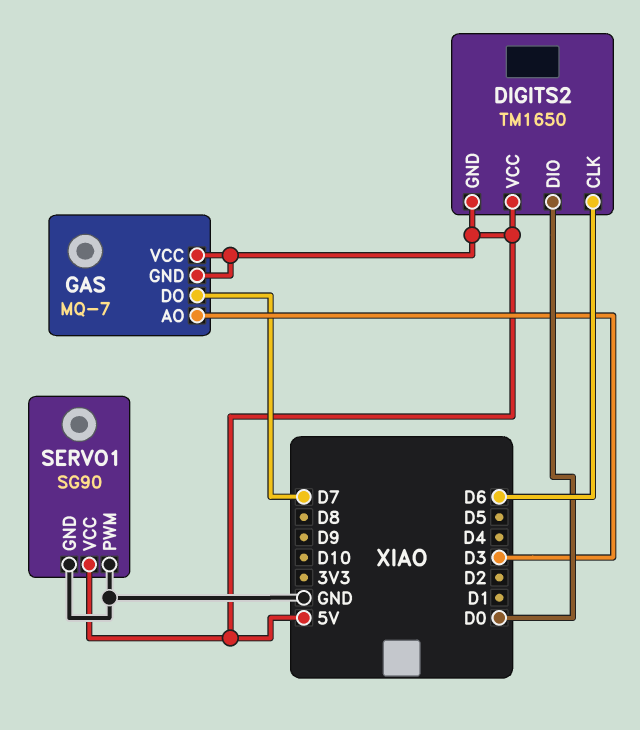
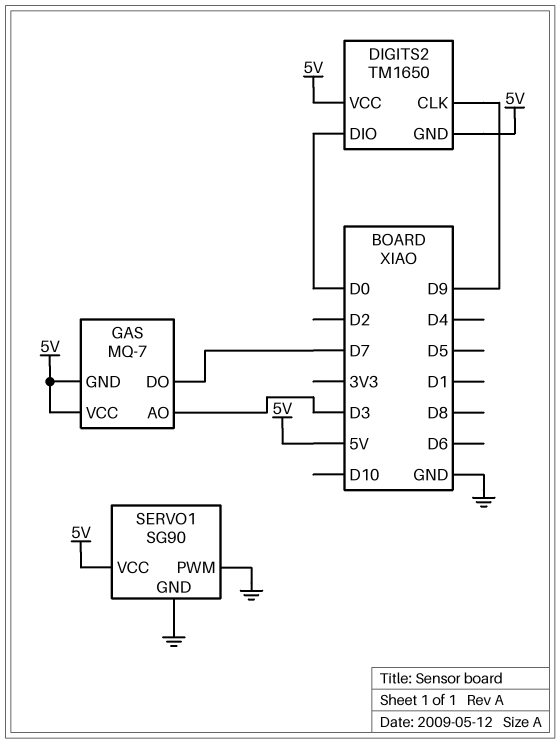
DIGITS2 pin CLK: D6 -> D9

